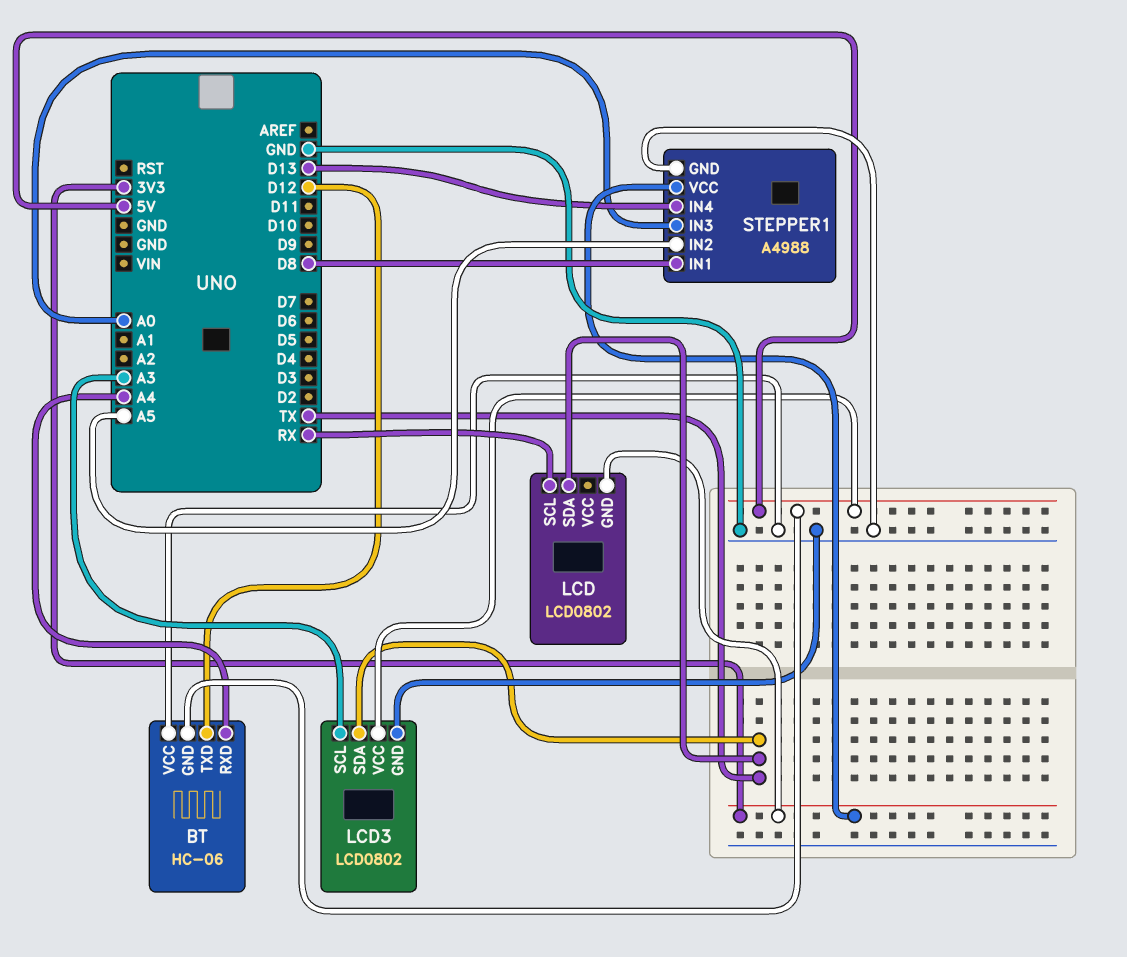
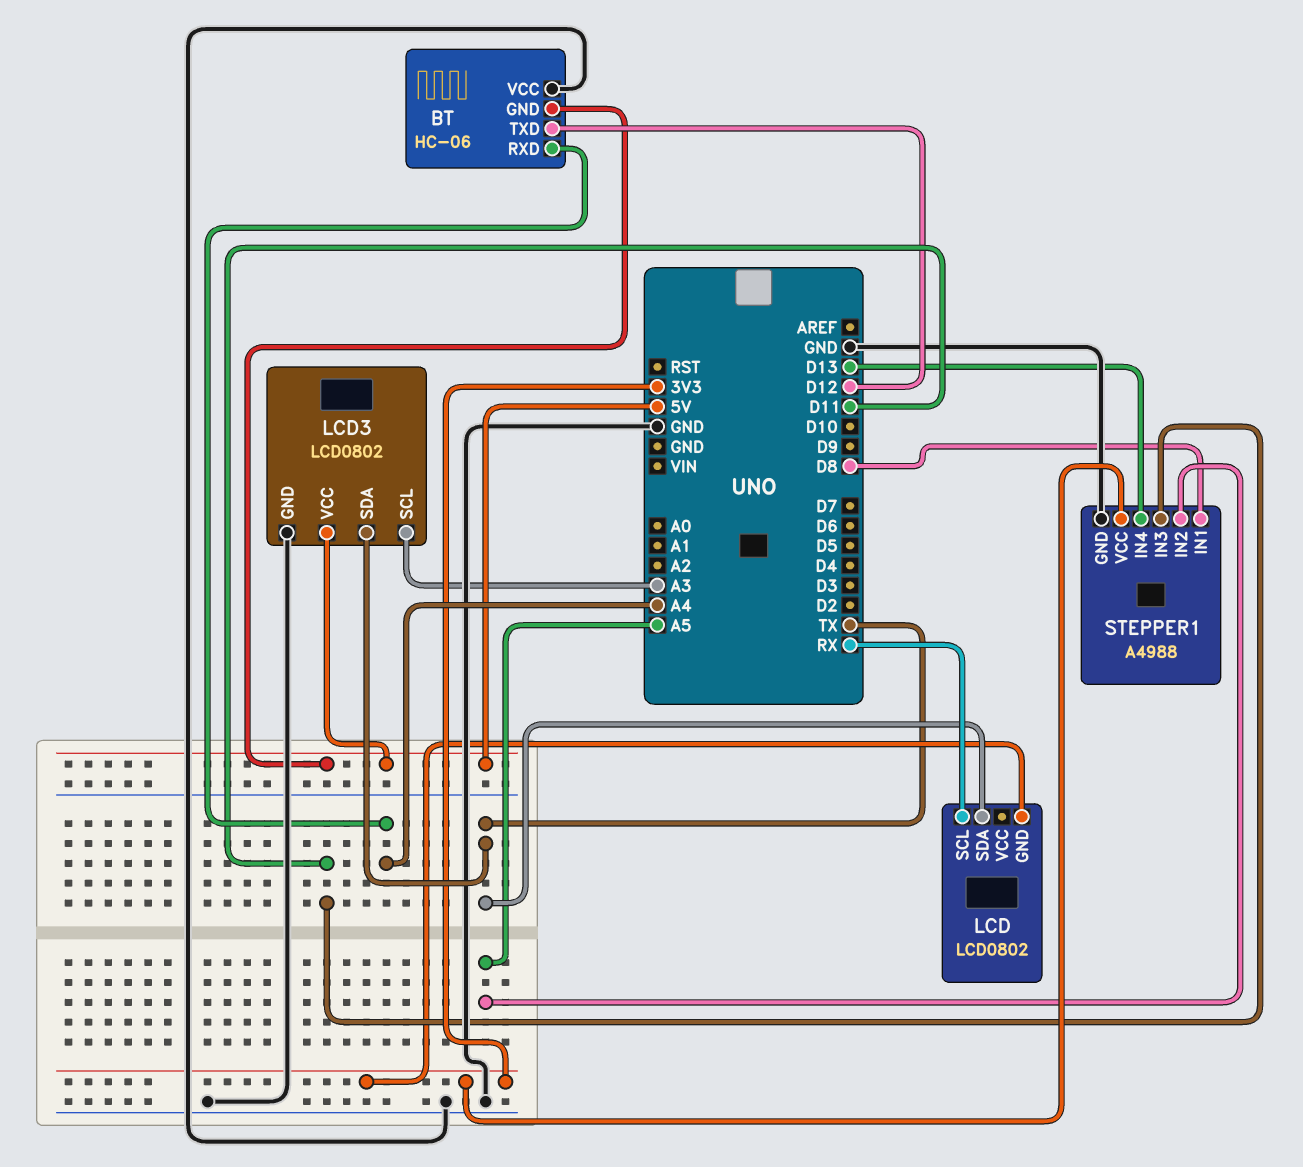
STEPPER1 pin IN3: A0 -> D11

